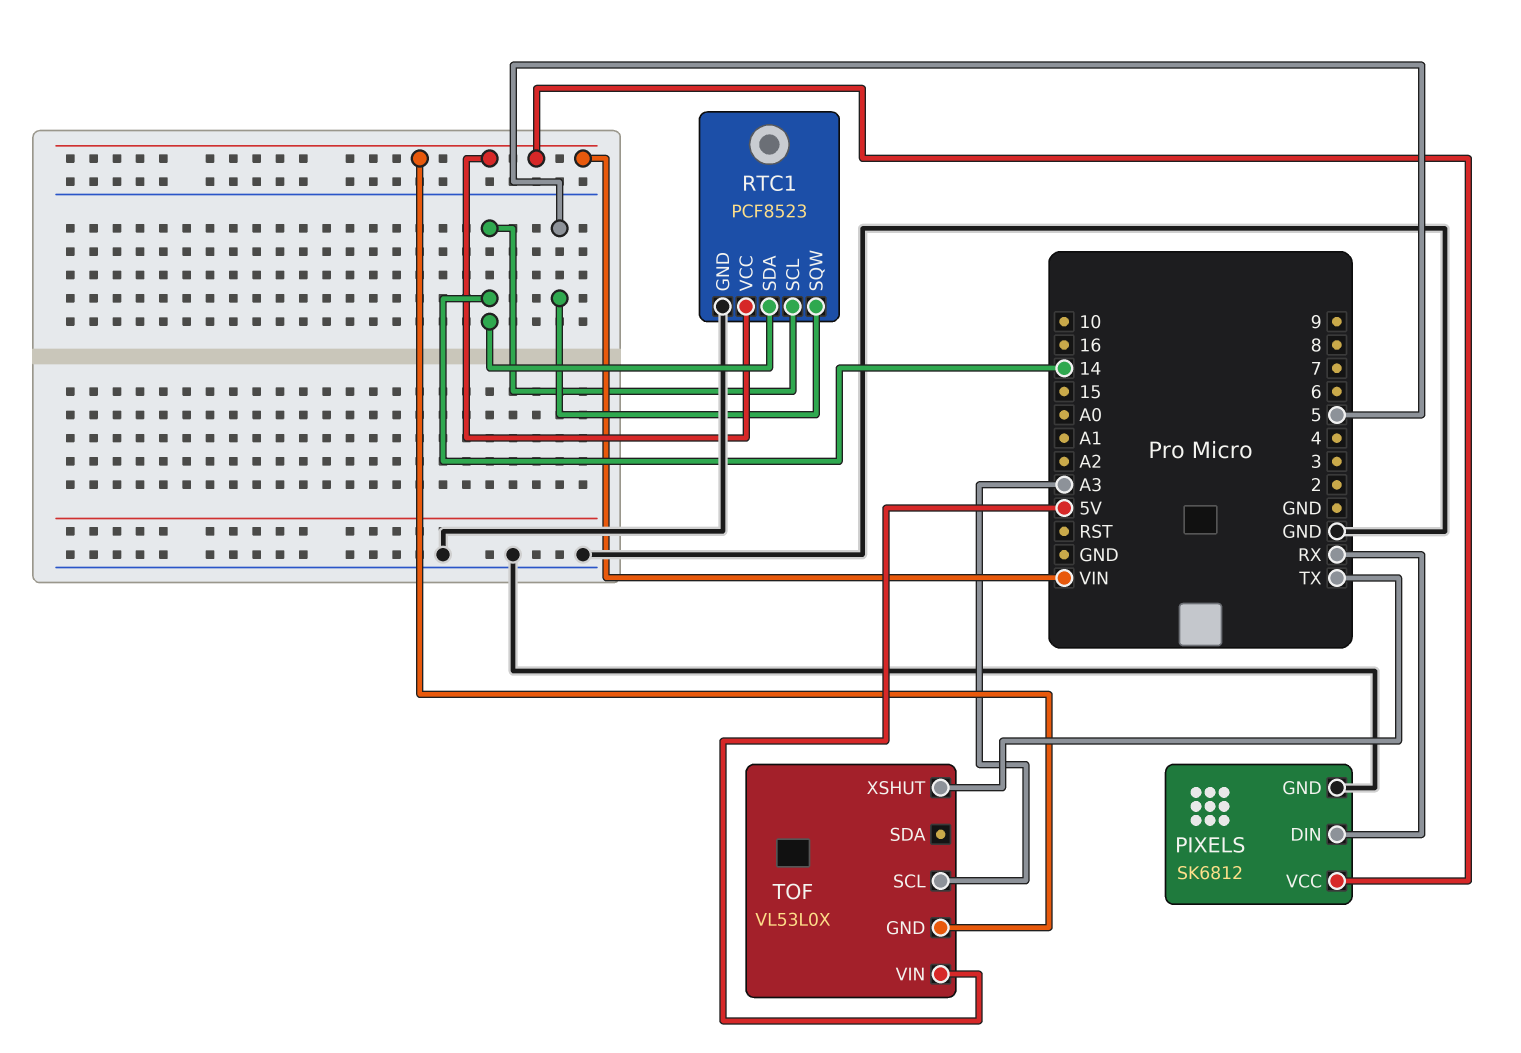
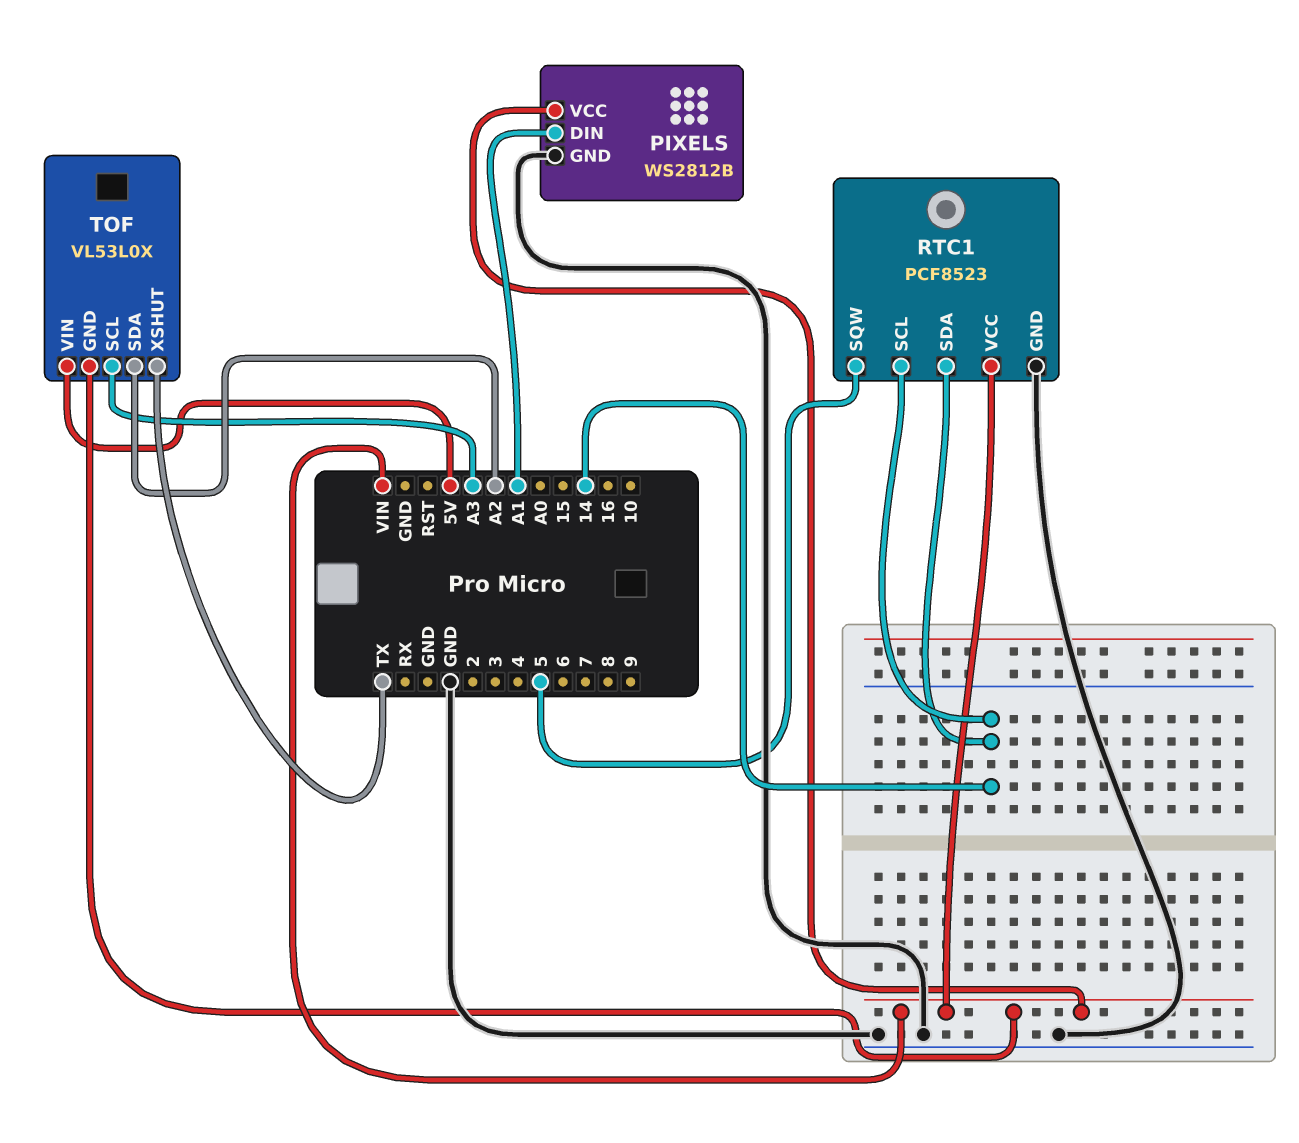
PIXELS: SK6812 -> WS2812B
PIXELS pin DIN: RX -> A1
TOF pin SDA: none -> A2

